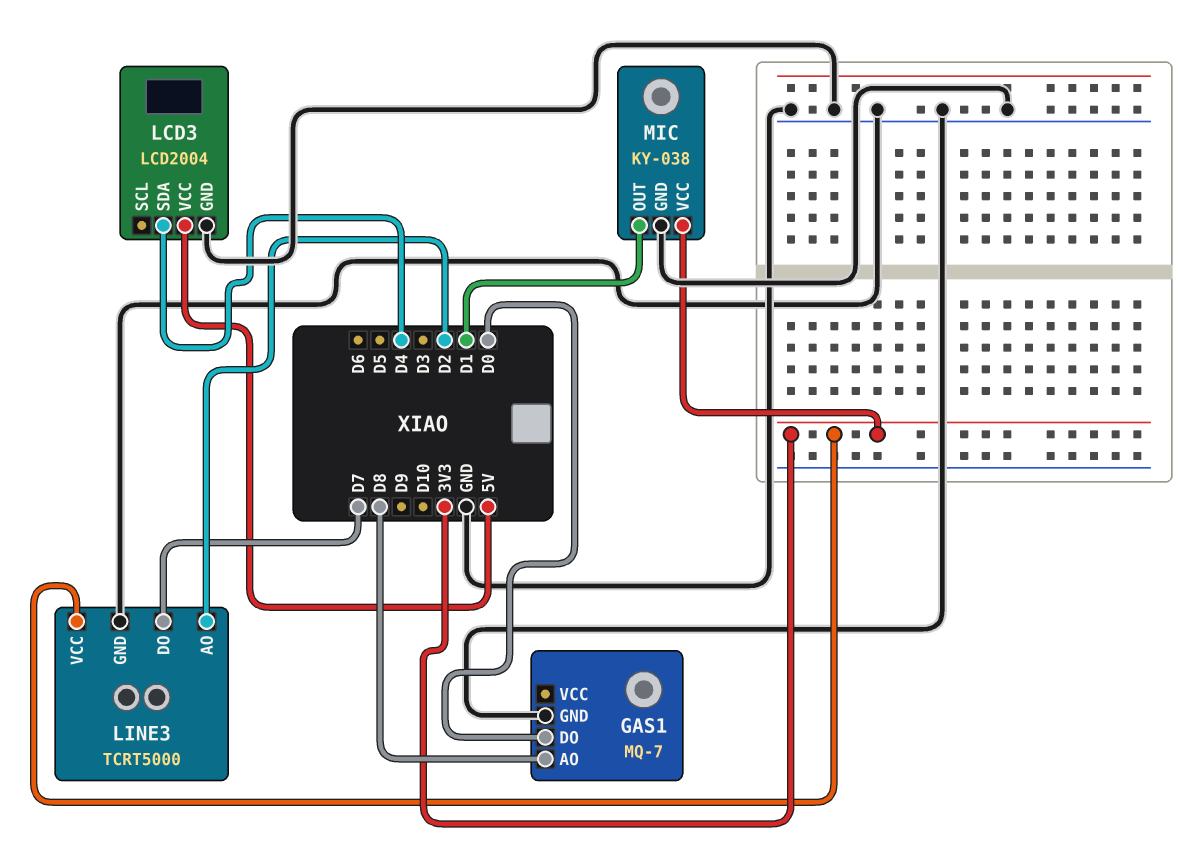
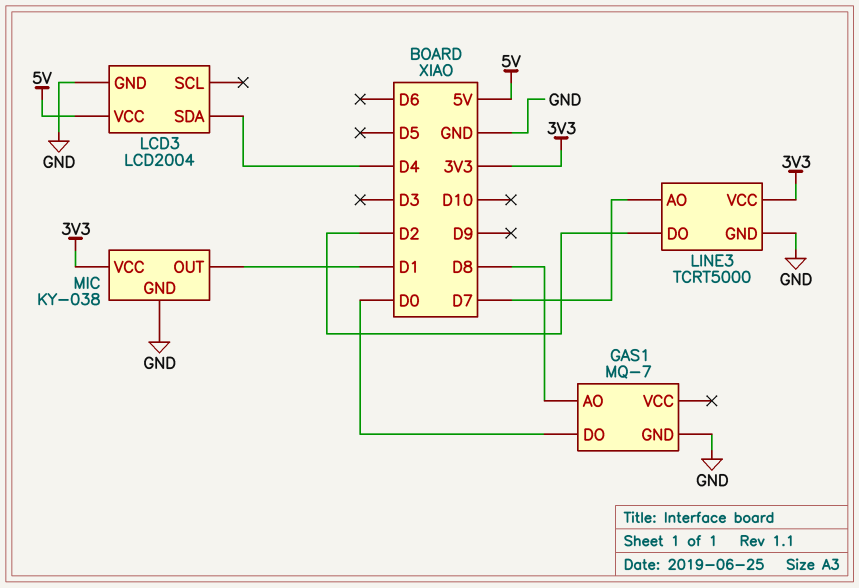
LINE3 pin AO: D2 -> D7
LINE3 pin DO: D7 -> D2

